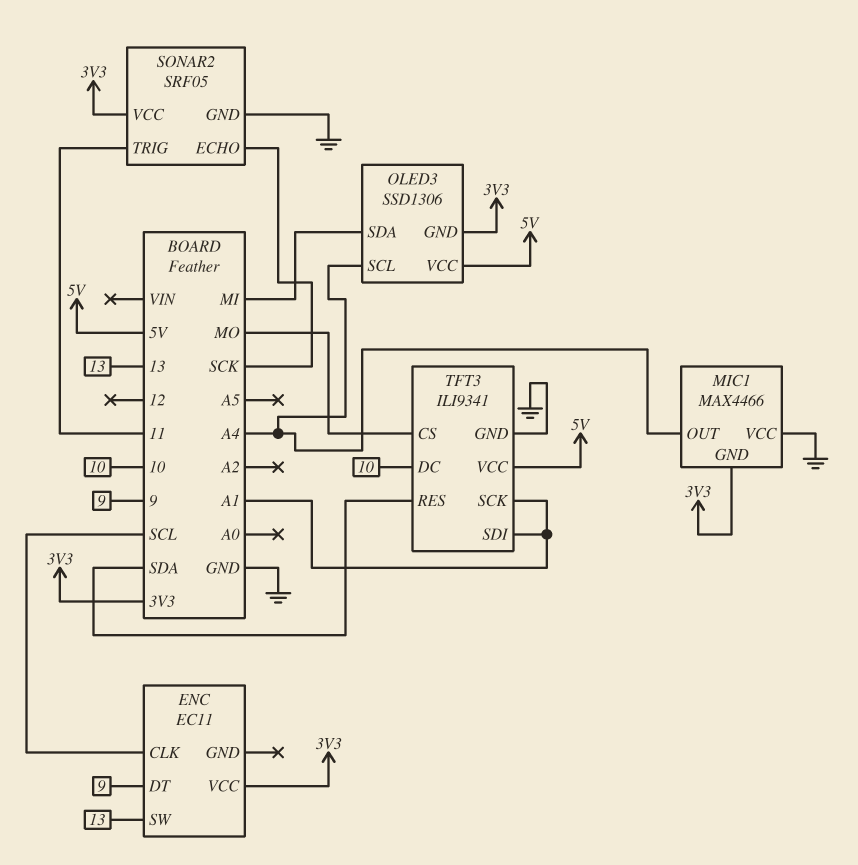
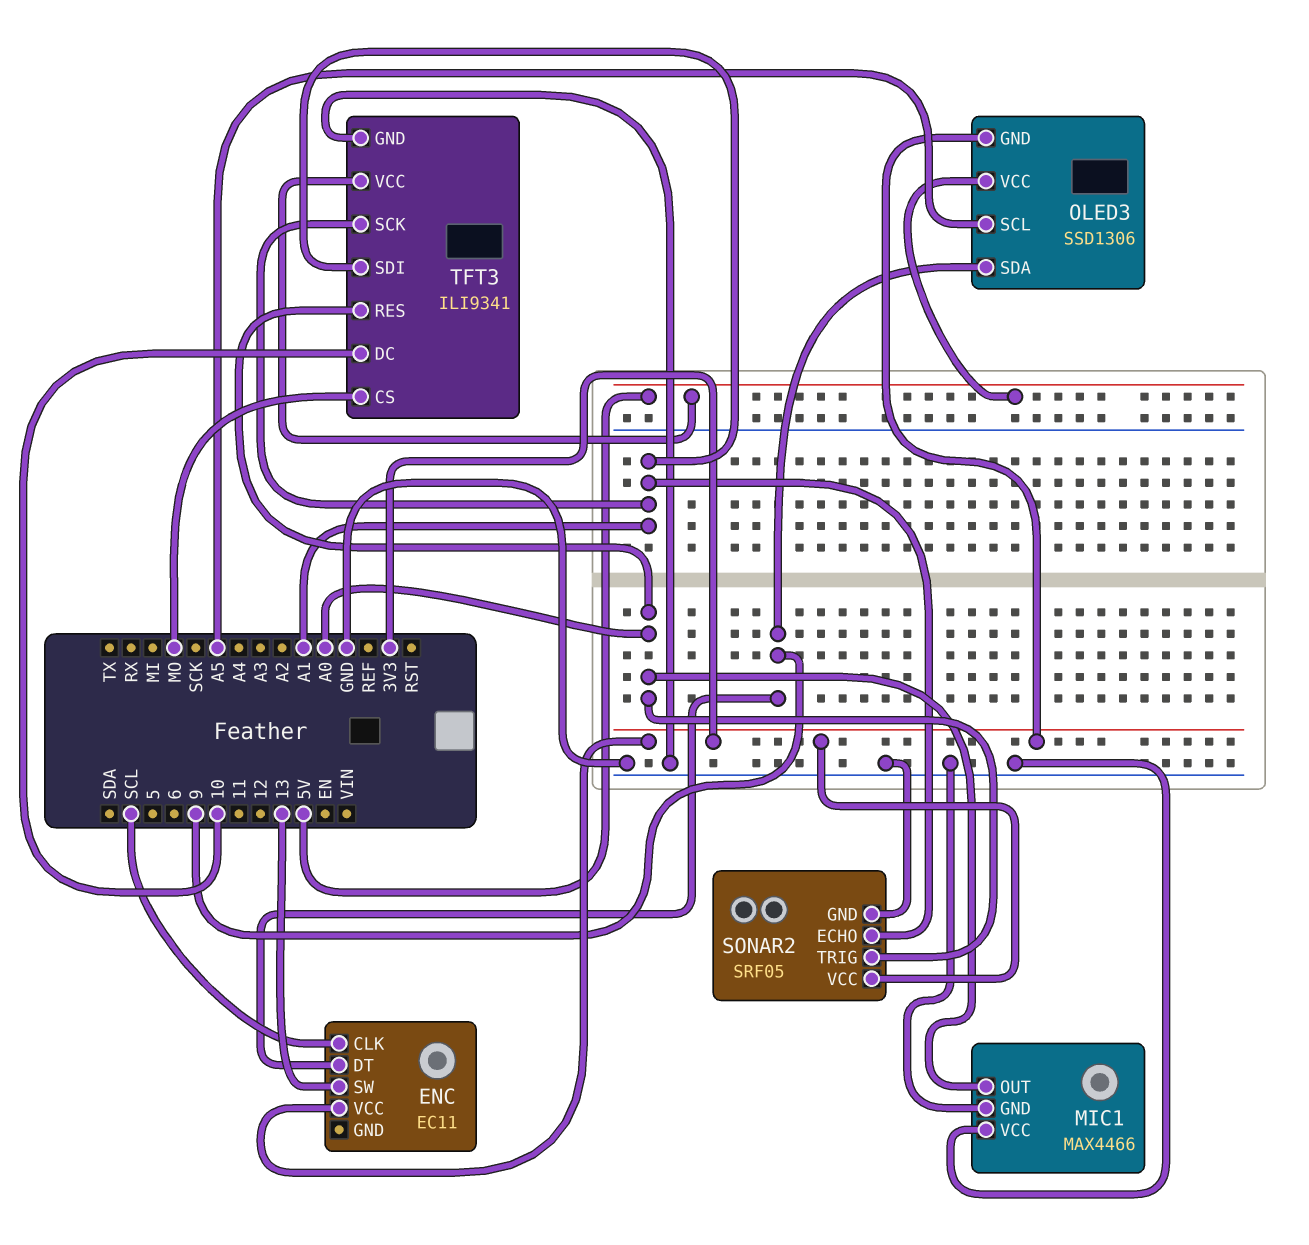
MIC1 pin GND: 3V3 -> GND
MIC1 pin OUT: A4 -> A0
OLED3 pin SCL: A4 -> A5
OLED3 pin SDA: MI -> 9
SONAR2 pin ECHO: SCK -> A1
SONAR2 pin TRIG: 11 -> A0
TFT3 pin RES: SDA -> A0

